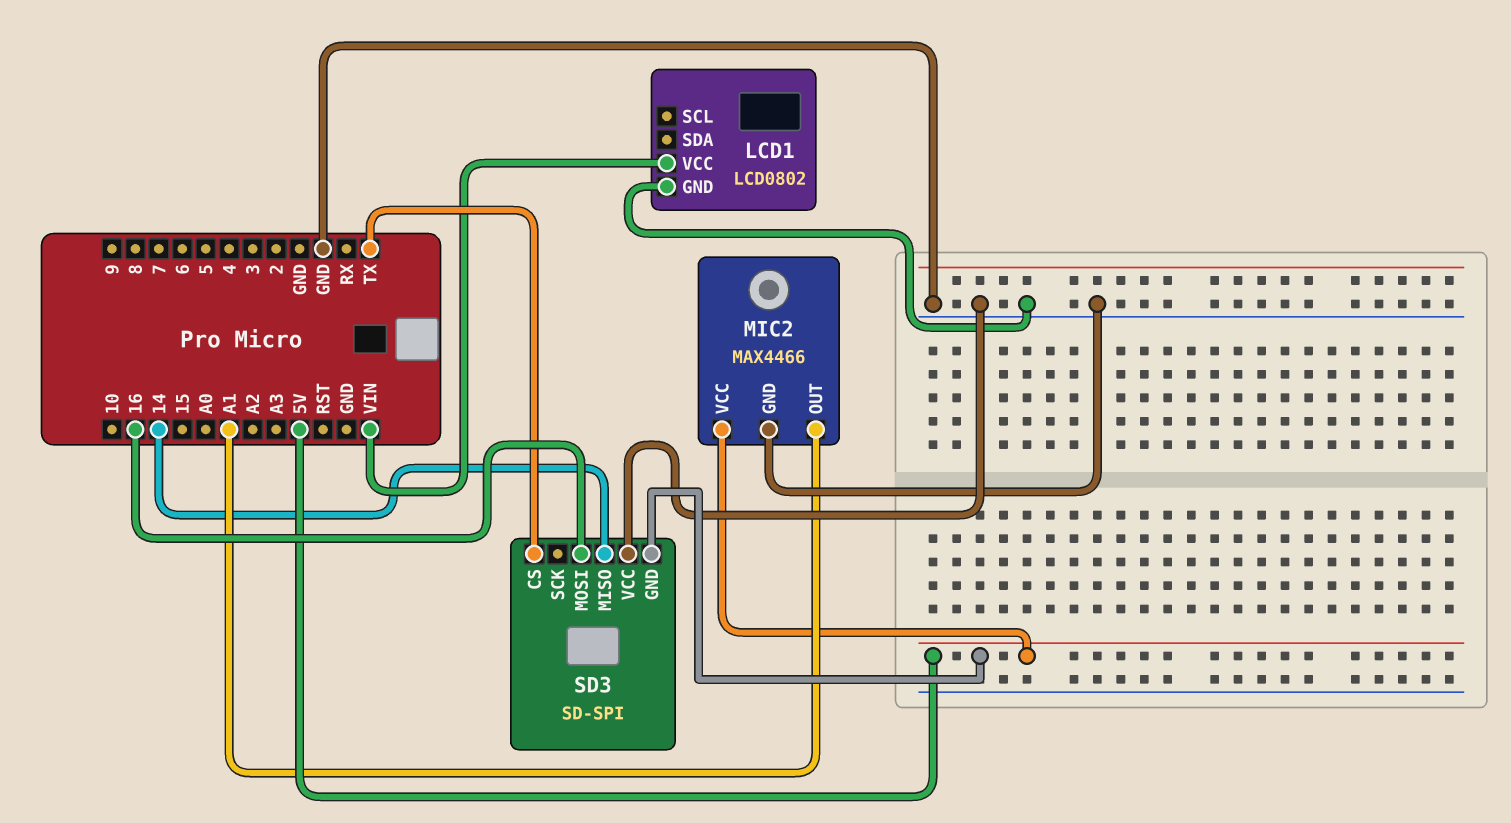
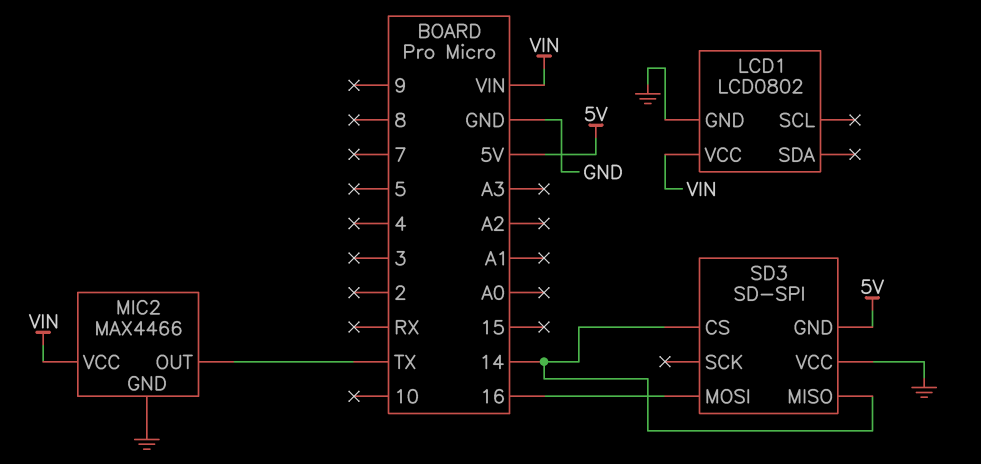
MIC2 pin OUT: A1 -> TX
MIC2 pin VCC: 5V -> VIN
SD3 pin CS: TX -> 14

